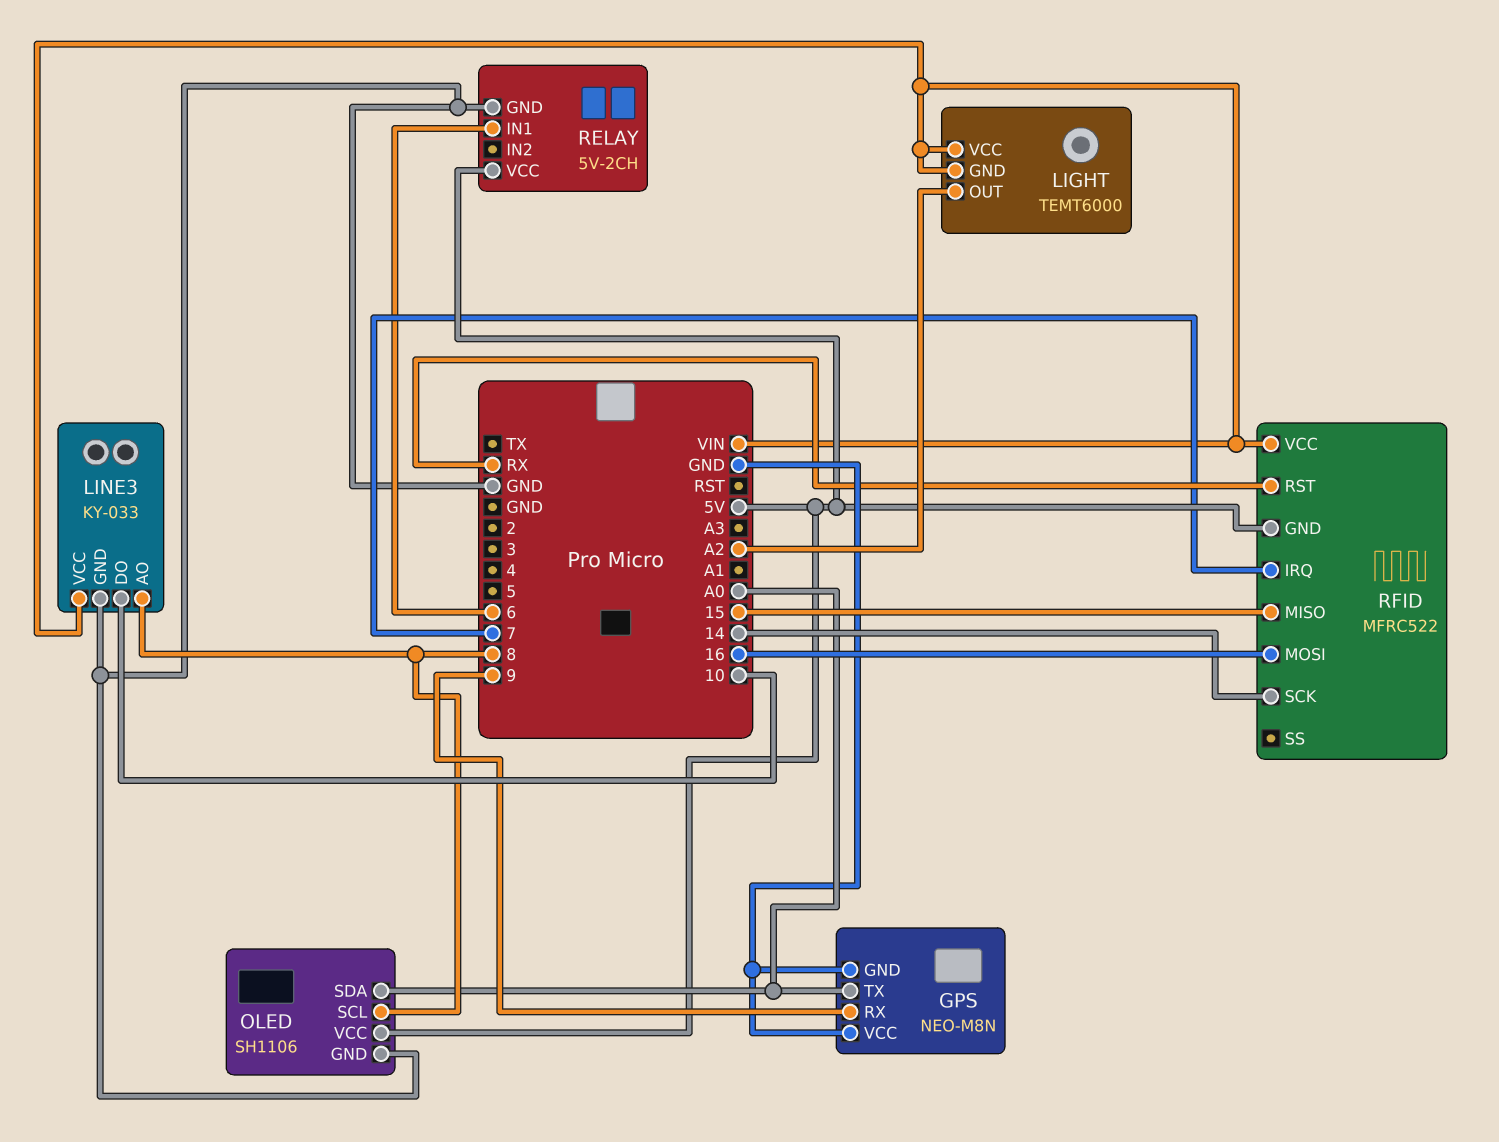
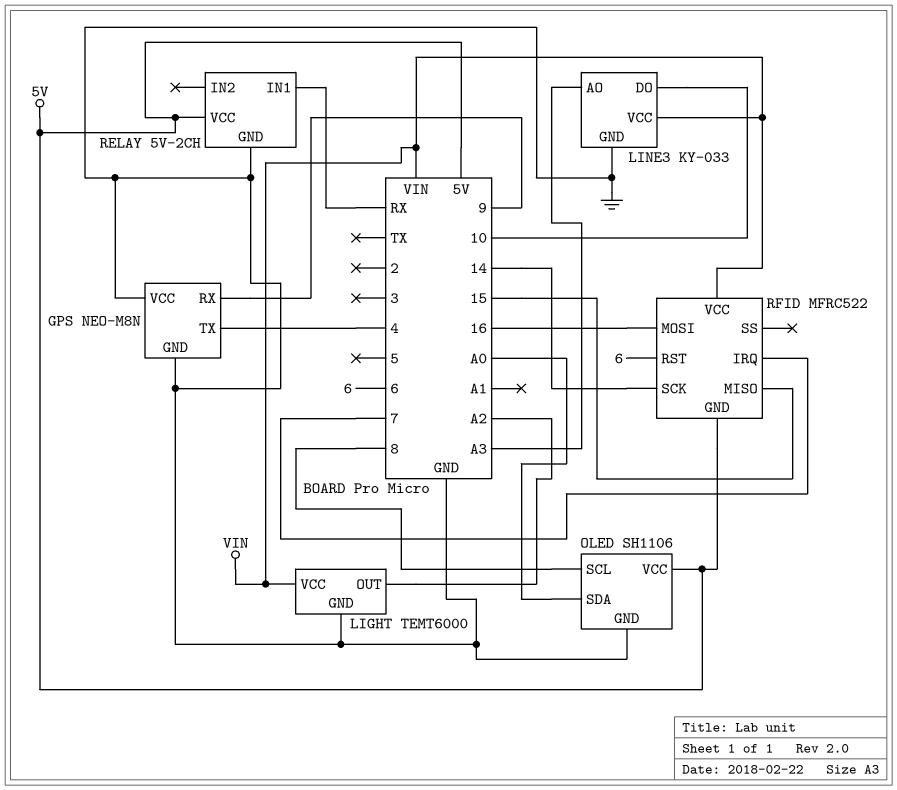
GPS pin TX: A0 -> 4
LIGHT pin GND: VIN -> GND
LINE3 pin AO: 8 -> A3
RELAY pin IN1: 6 -> RX
RFID pin RST: RX -> 6

